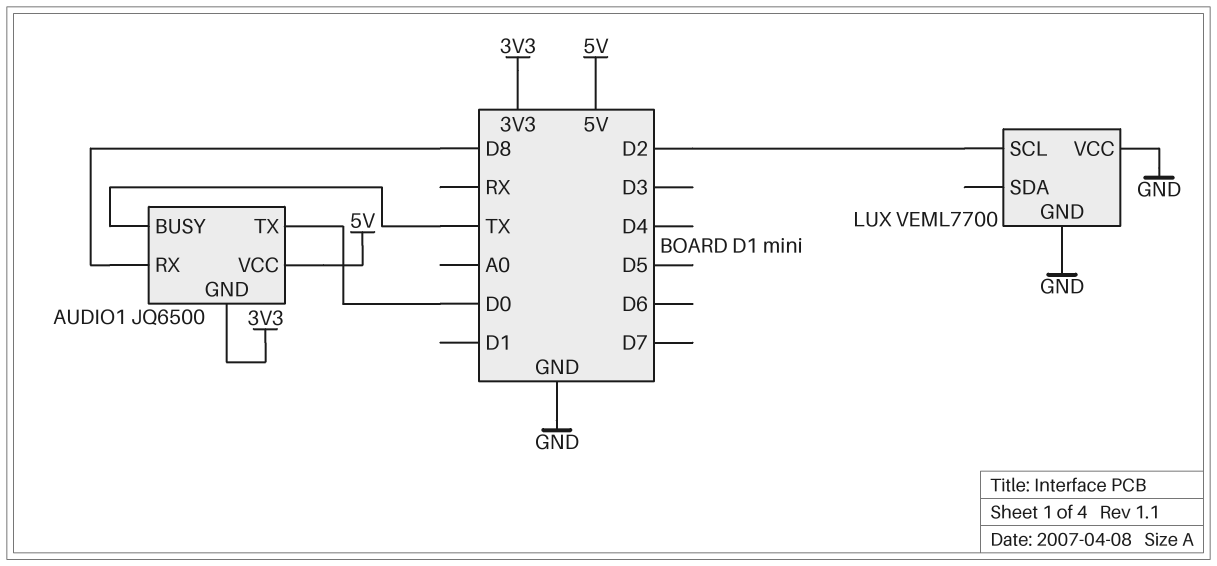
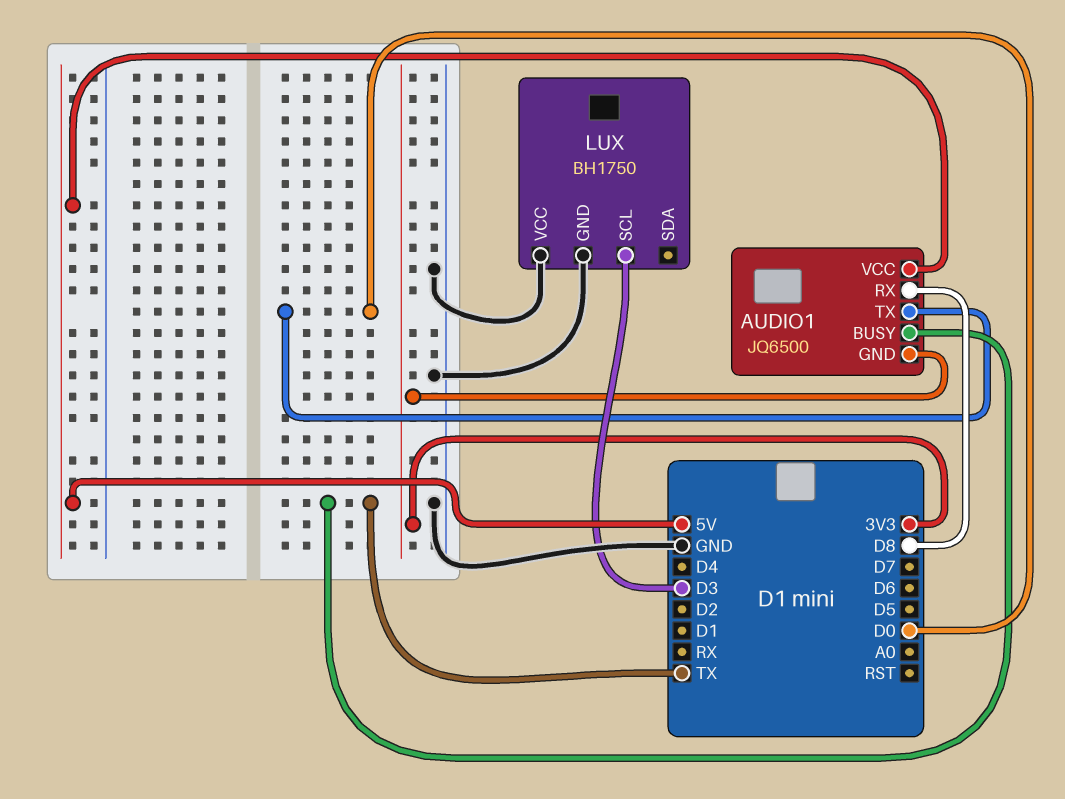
LUX: VEML7700 -> BH1750
LUX pin SCL: D2 -> D3

